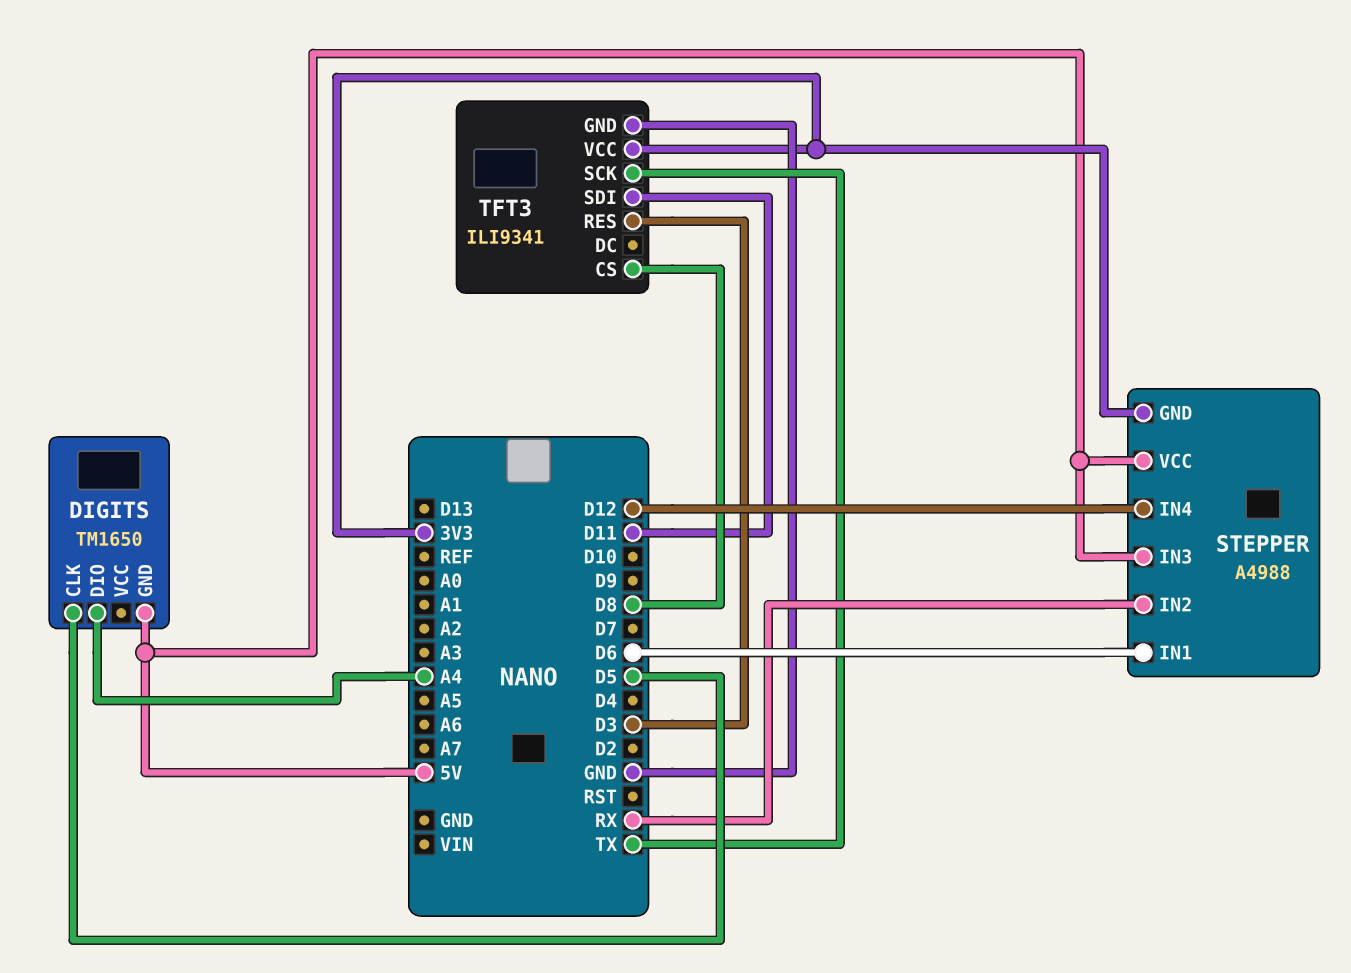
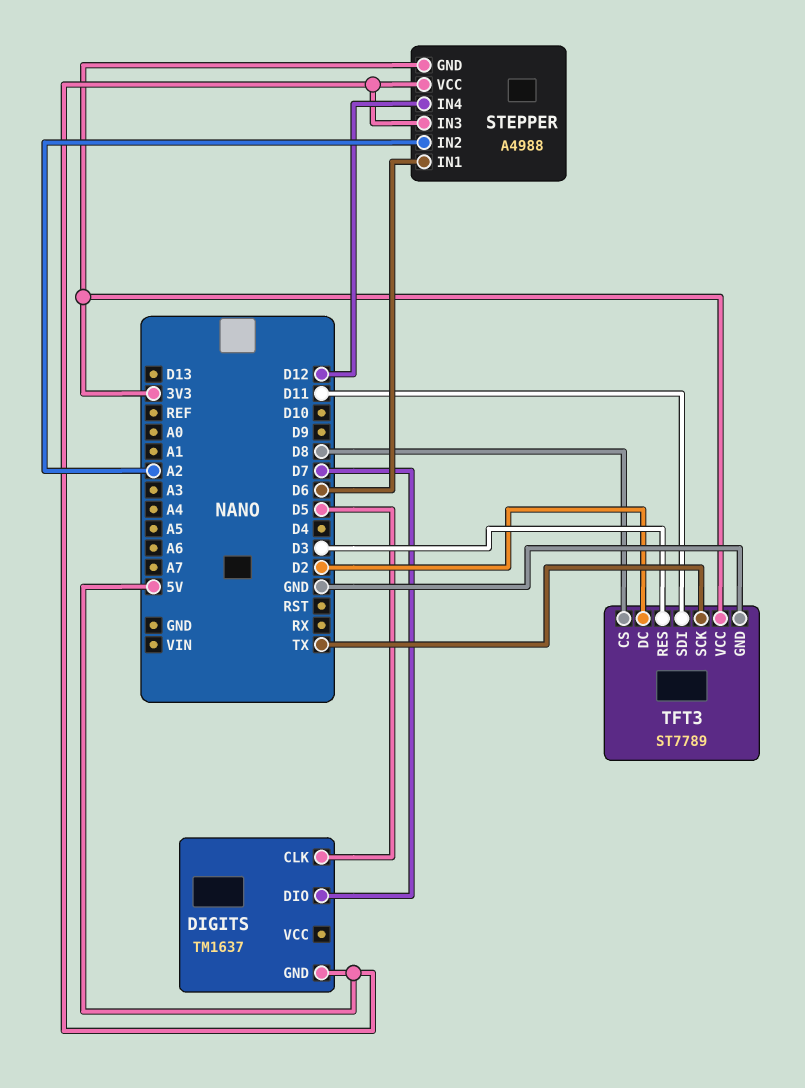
DIGITS: TM1650 -> TM1637
DIGITS pin DIO: A4 -> D7
STEPPER pin IN2: RX -> A2
TFT3: ILI9341 -> ST7789
TFT3 pin DC: none -> D2

